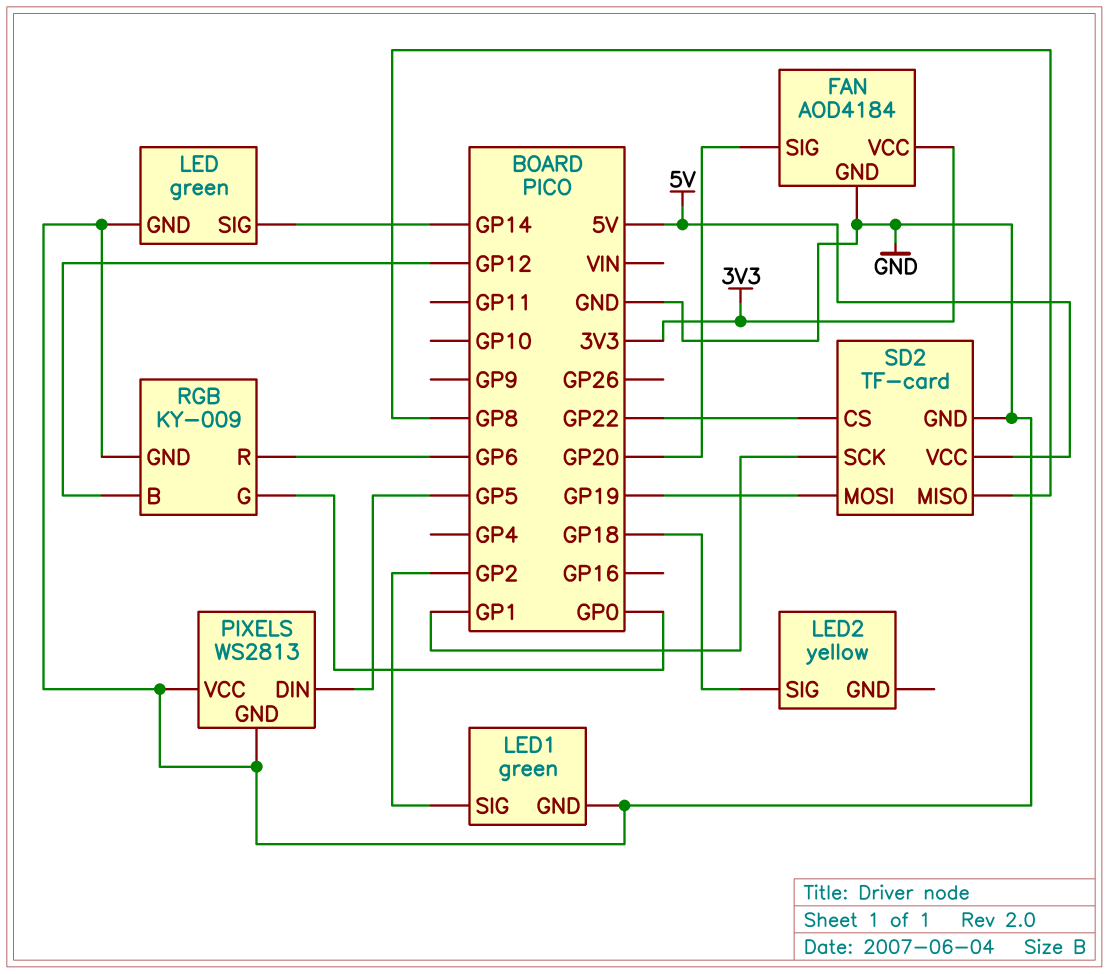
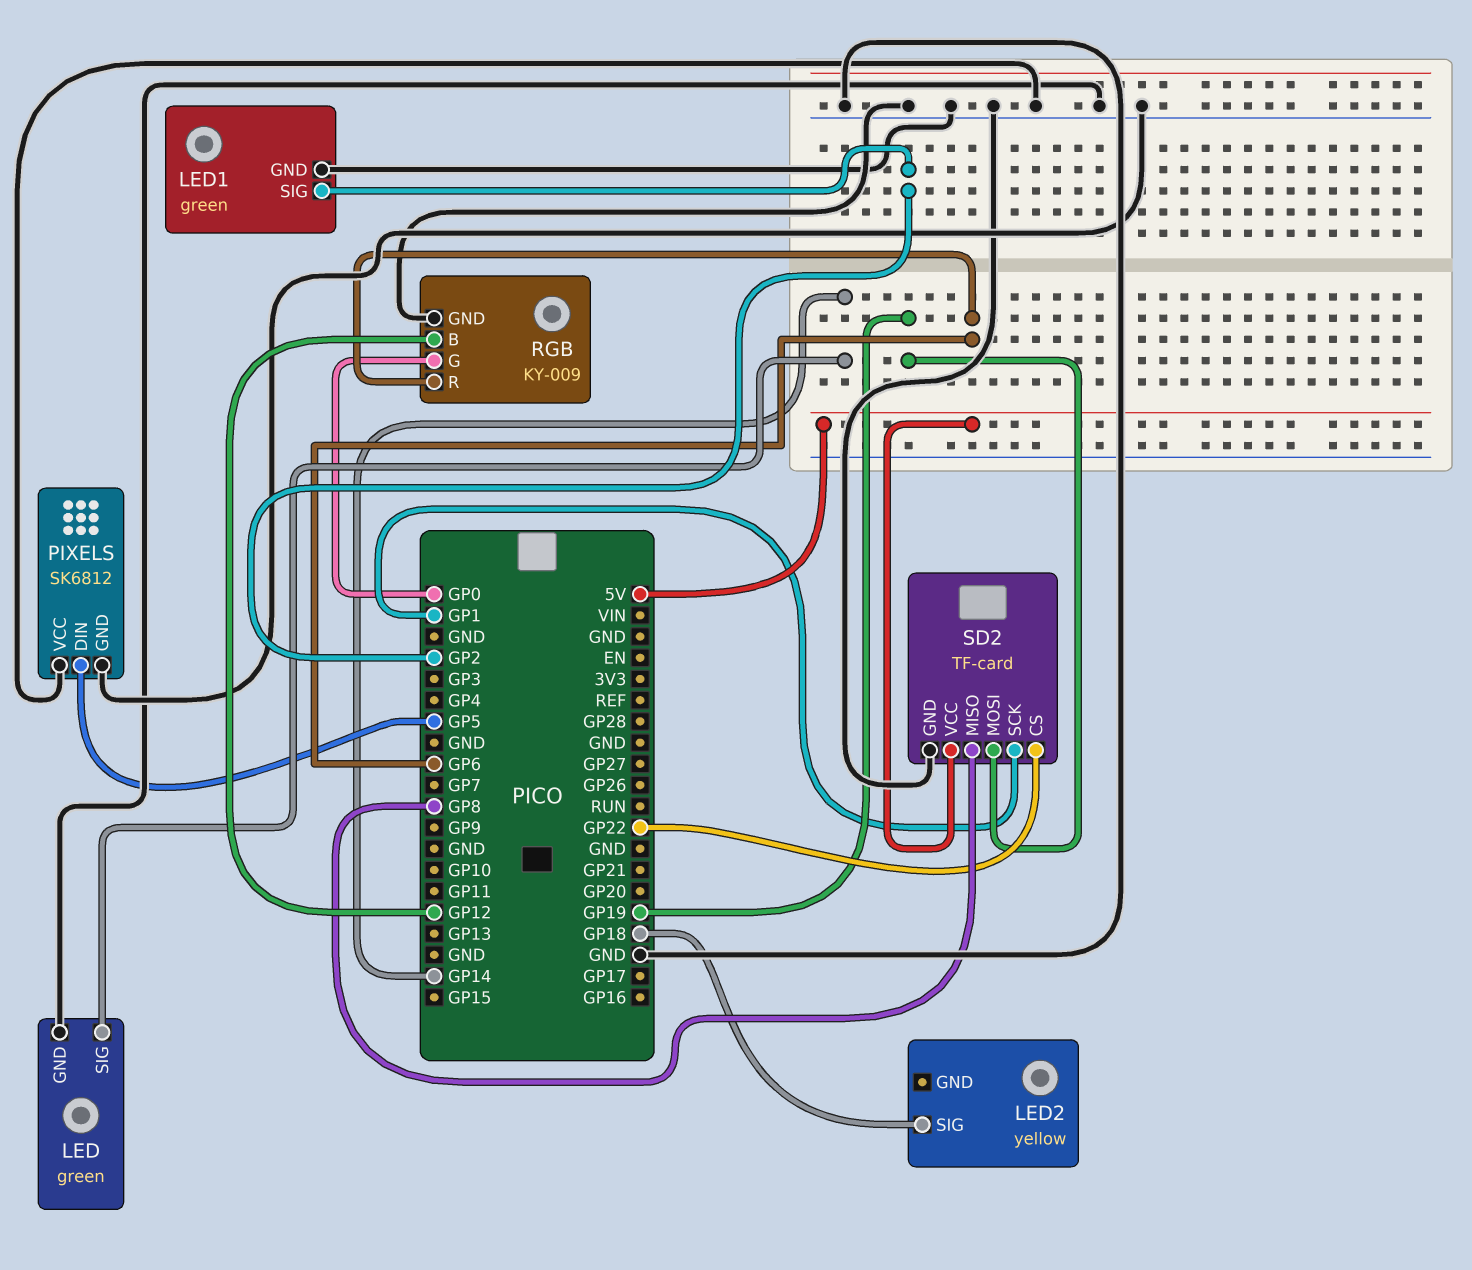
FAN: AOD4184 -> none
FAN pin GND: GND -> none
FAN pin SIG: GP20 -> none
FAN pin VCC: 3V3 -> none
PIXELS: WS2813 -> SK6812

